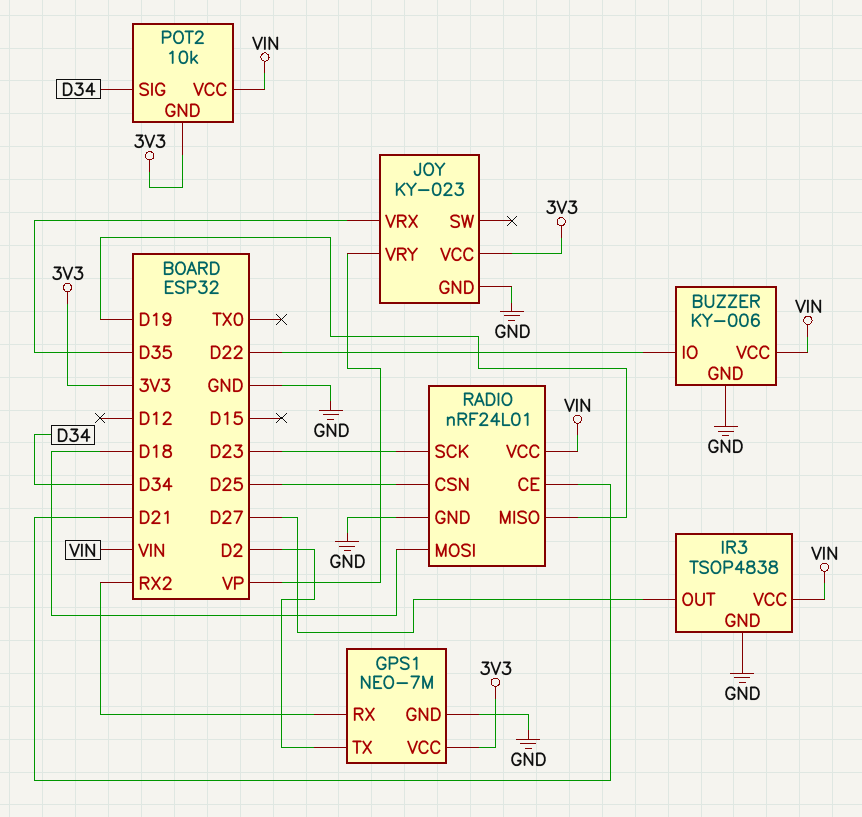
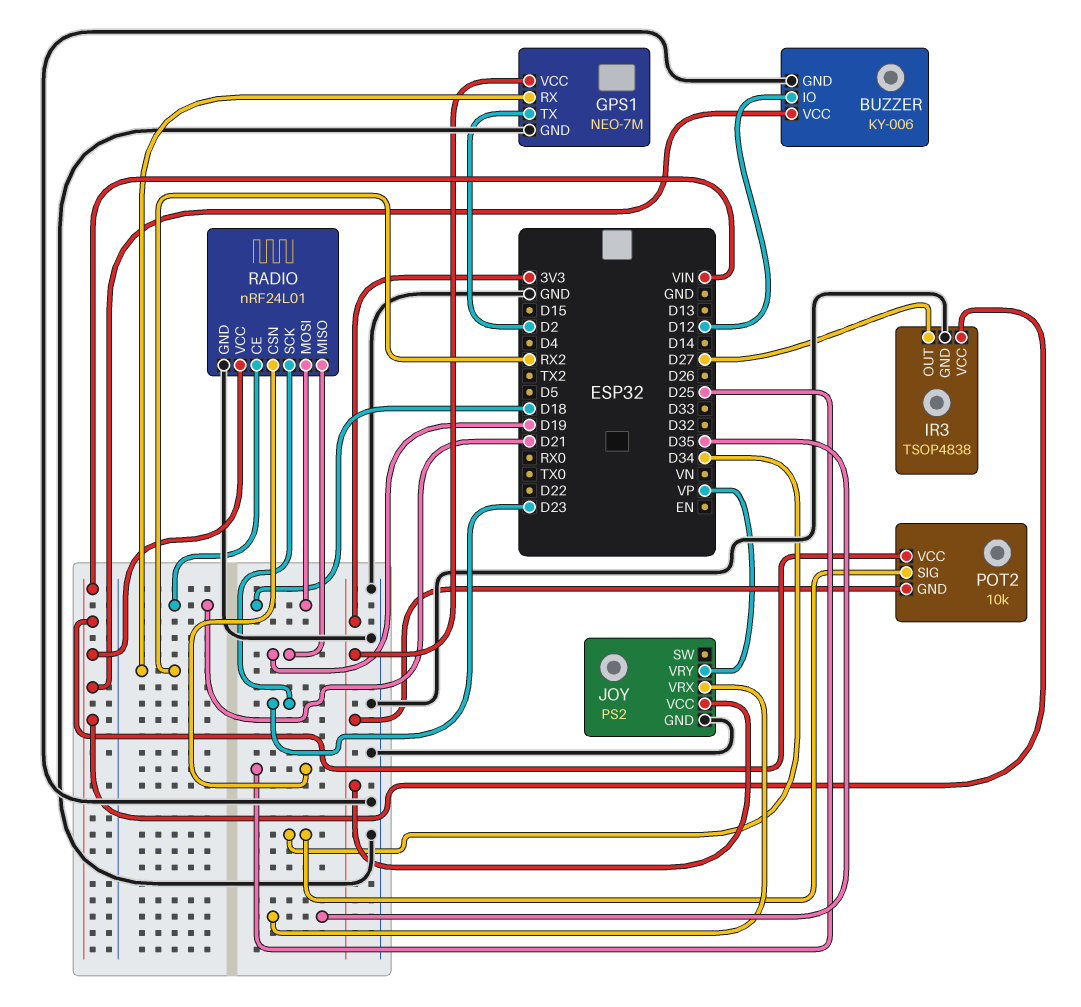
BUZZER pin IO: D22 -> D12
JOY: KY-023 -> PS2

